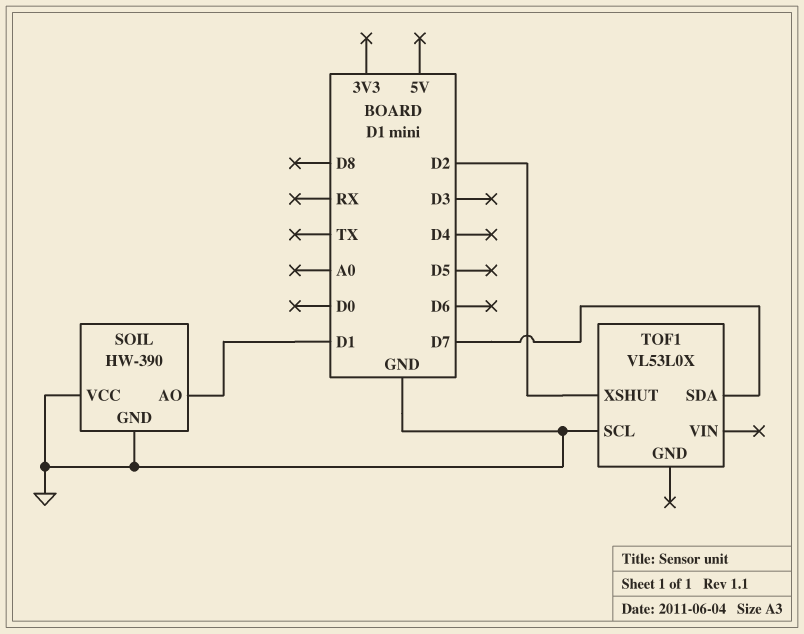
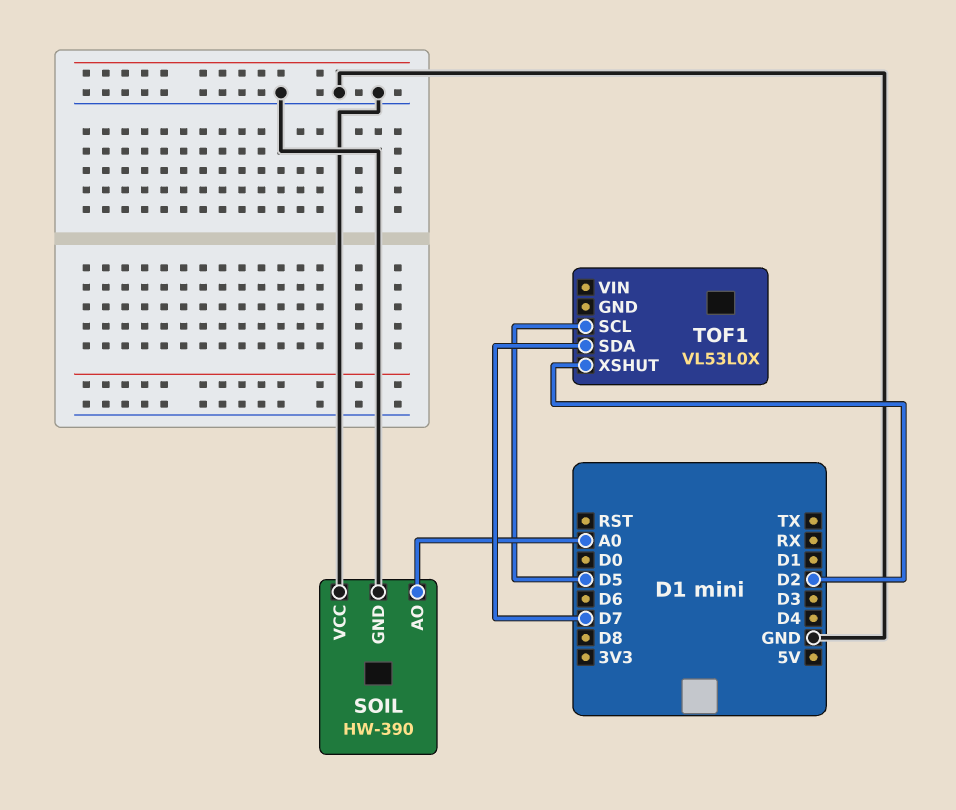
SOIL pin AO: D1 -> A0
TOF1 pin SCL: GND -> D5

